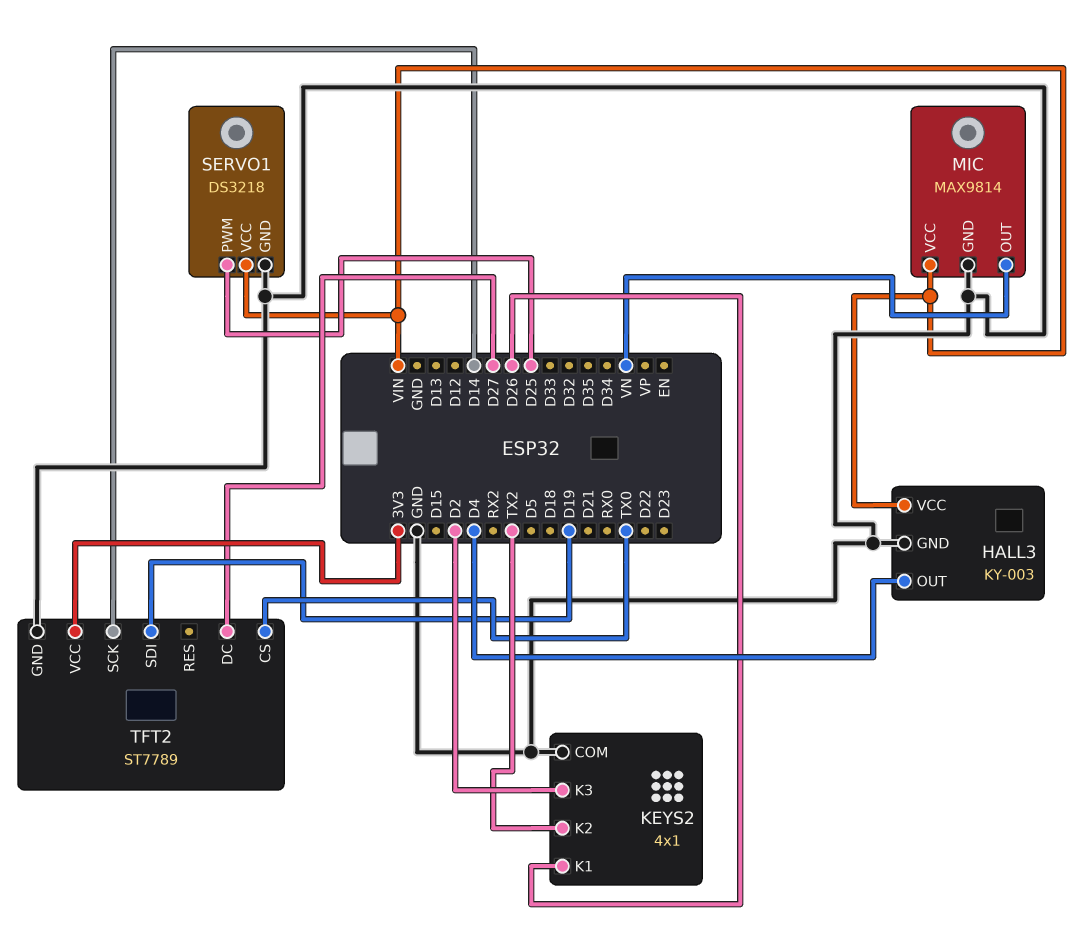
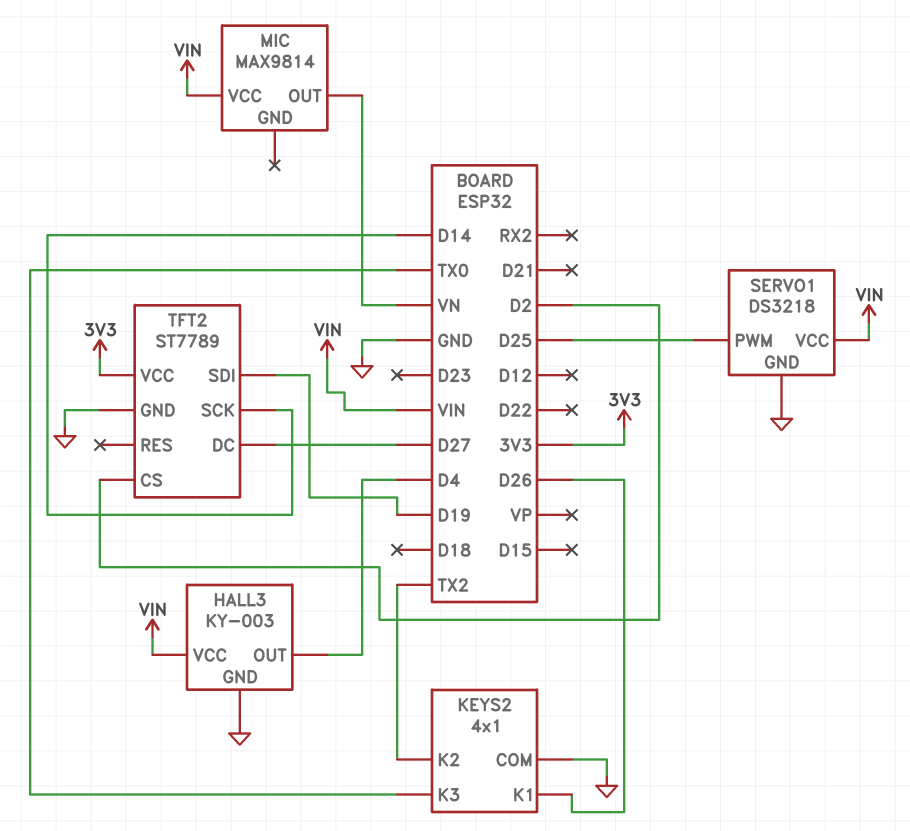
KEYS2 pin K3: D2 -> TX0
MIC pin GND: GND -> none
TFT2 pin CS: TX0 -> D2

